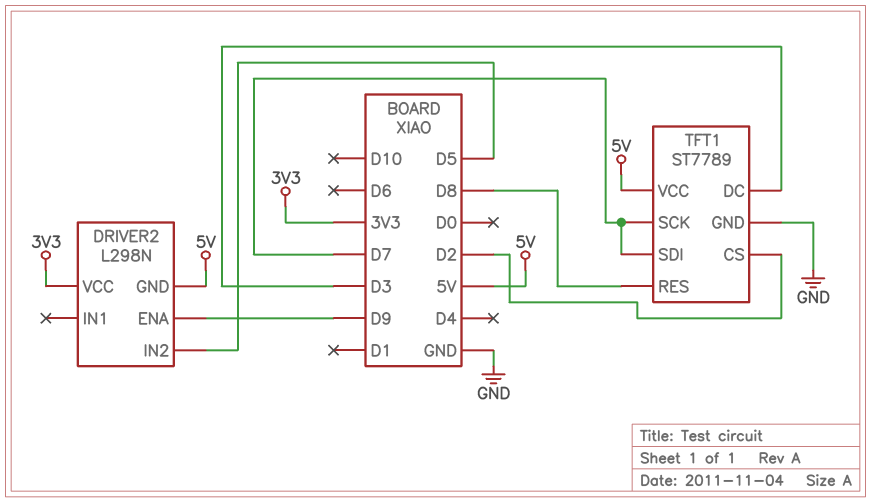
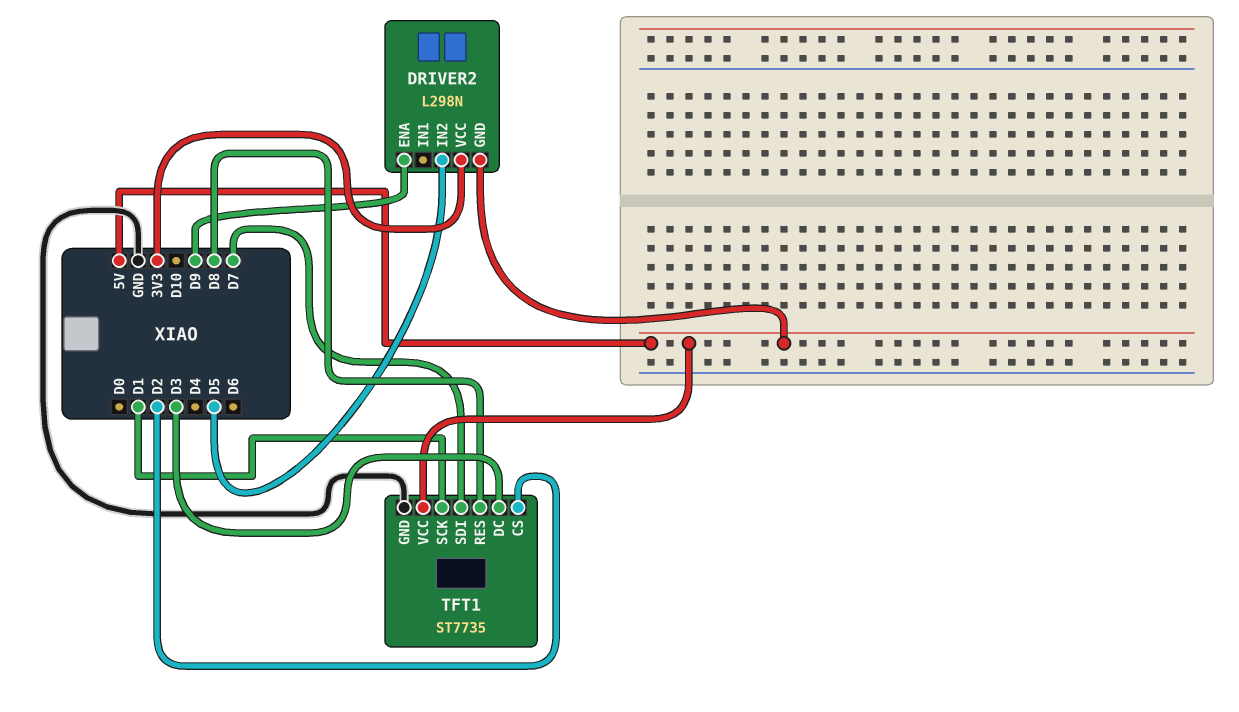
TFT1: ST7789 -> ST7735
TFT1 pin SCK: D7 -> D1

